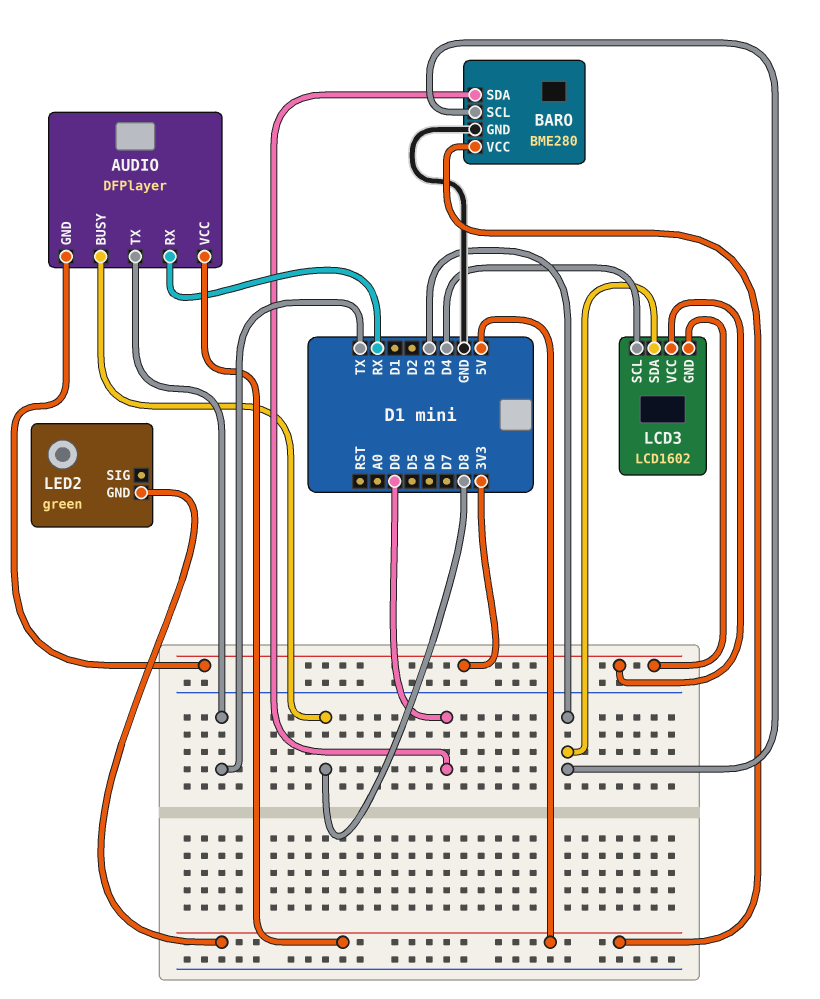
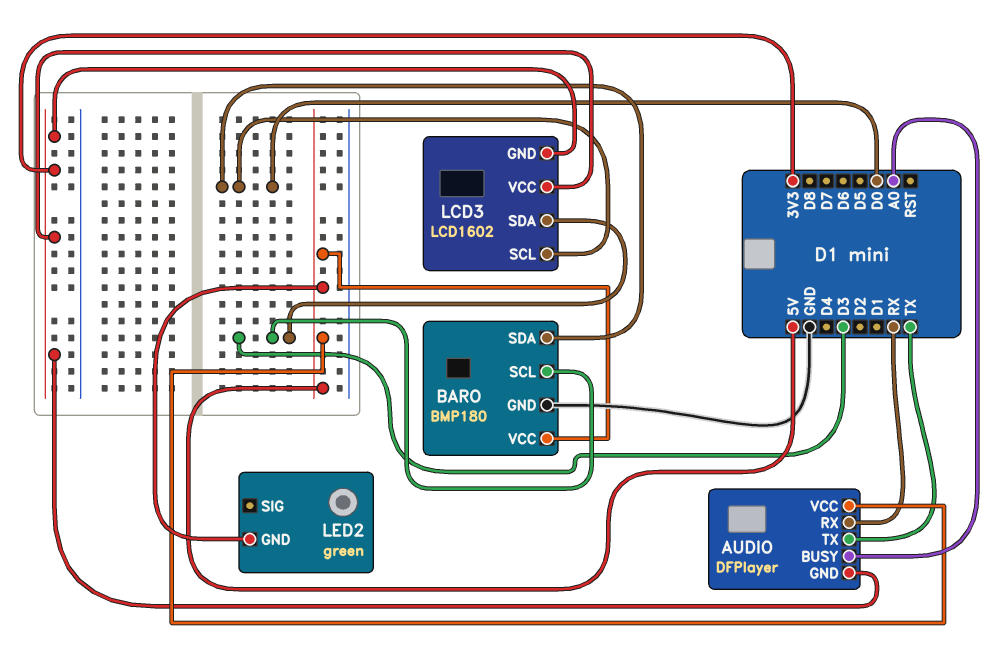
AUDIO pin BUSY: D8 -> A0
BARO: BME280 -> BMP180
LCD3 pin SCL: D4 -> D0

